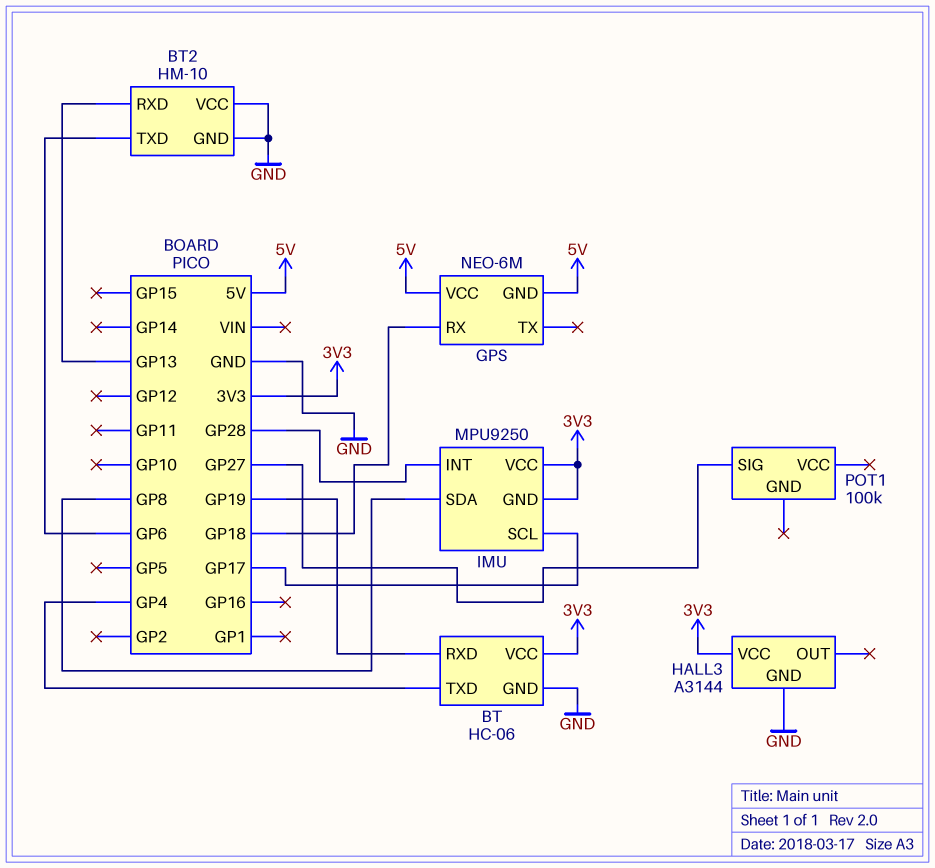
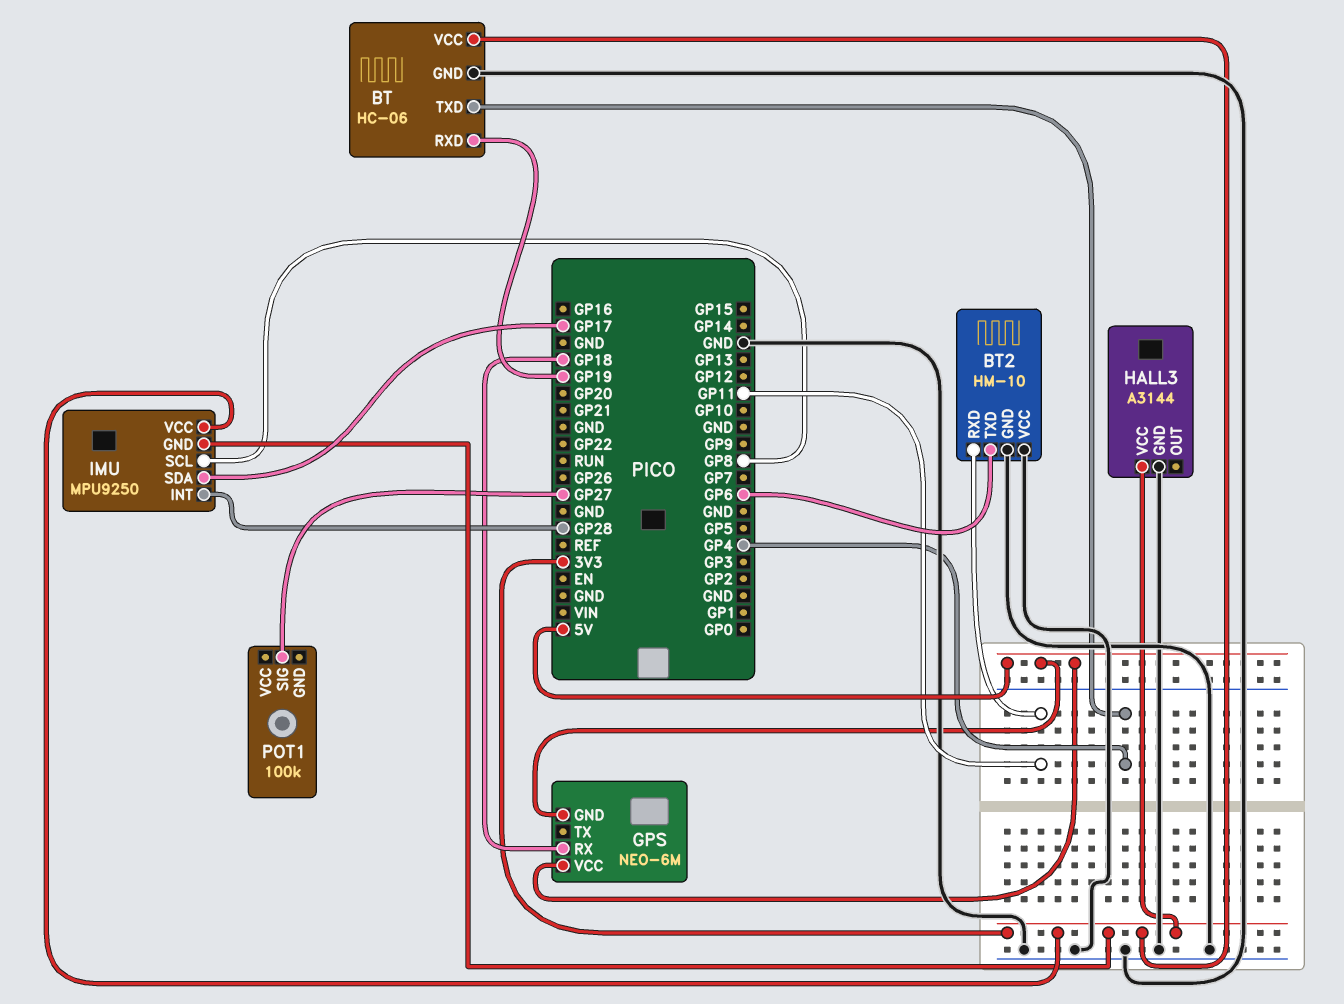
BT2 pin RXD: GP13 -> GP11
IMU pin SCL: GP17 -> GP8
IMU pin SDA: GP8 -> GP17

